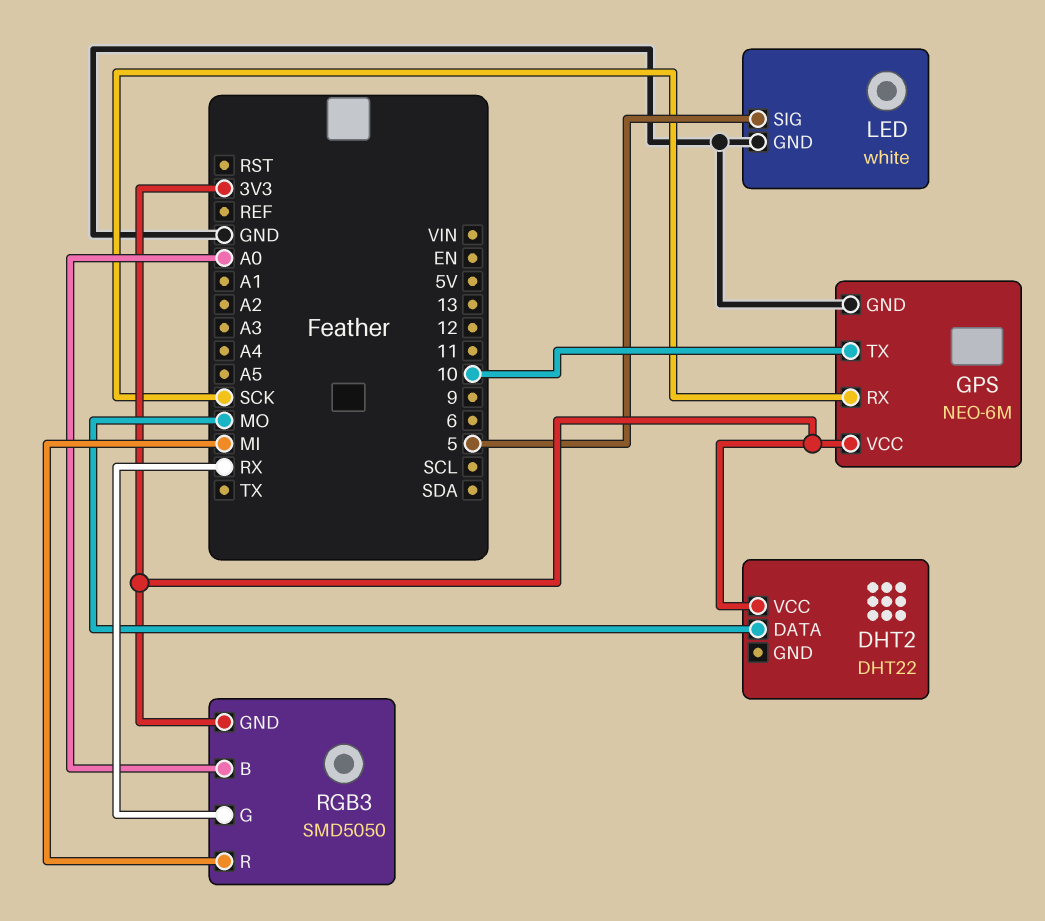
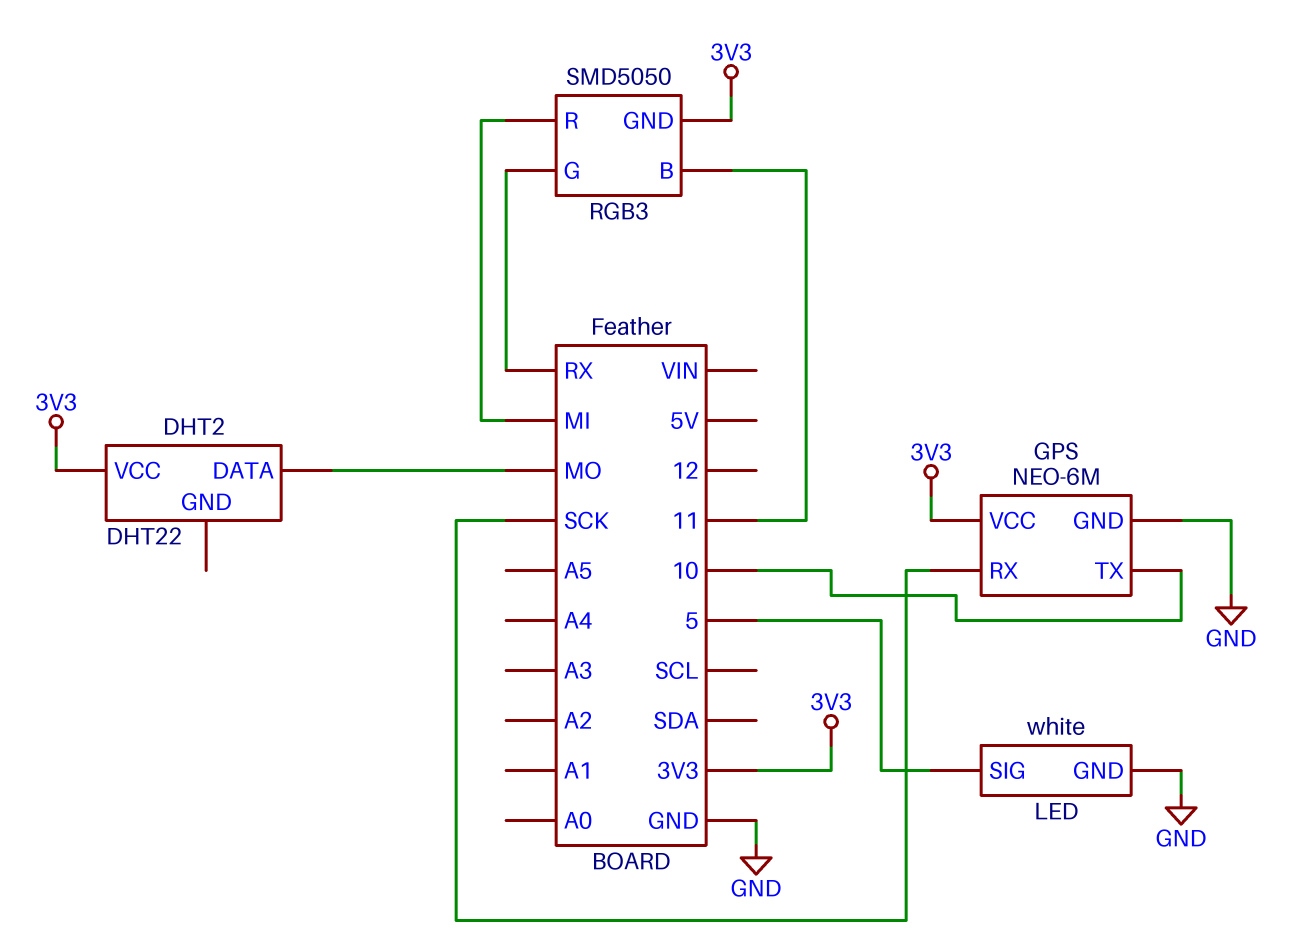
RGB3 pin B: A0 -> 11

